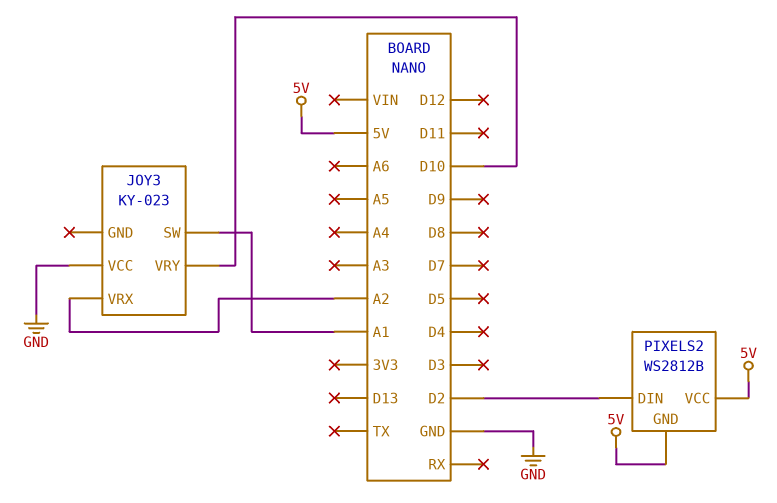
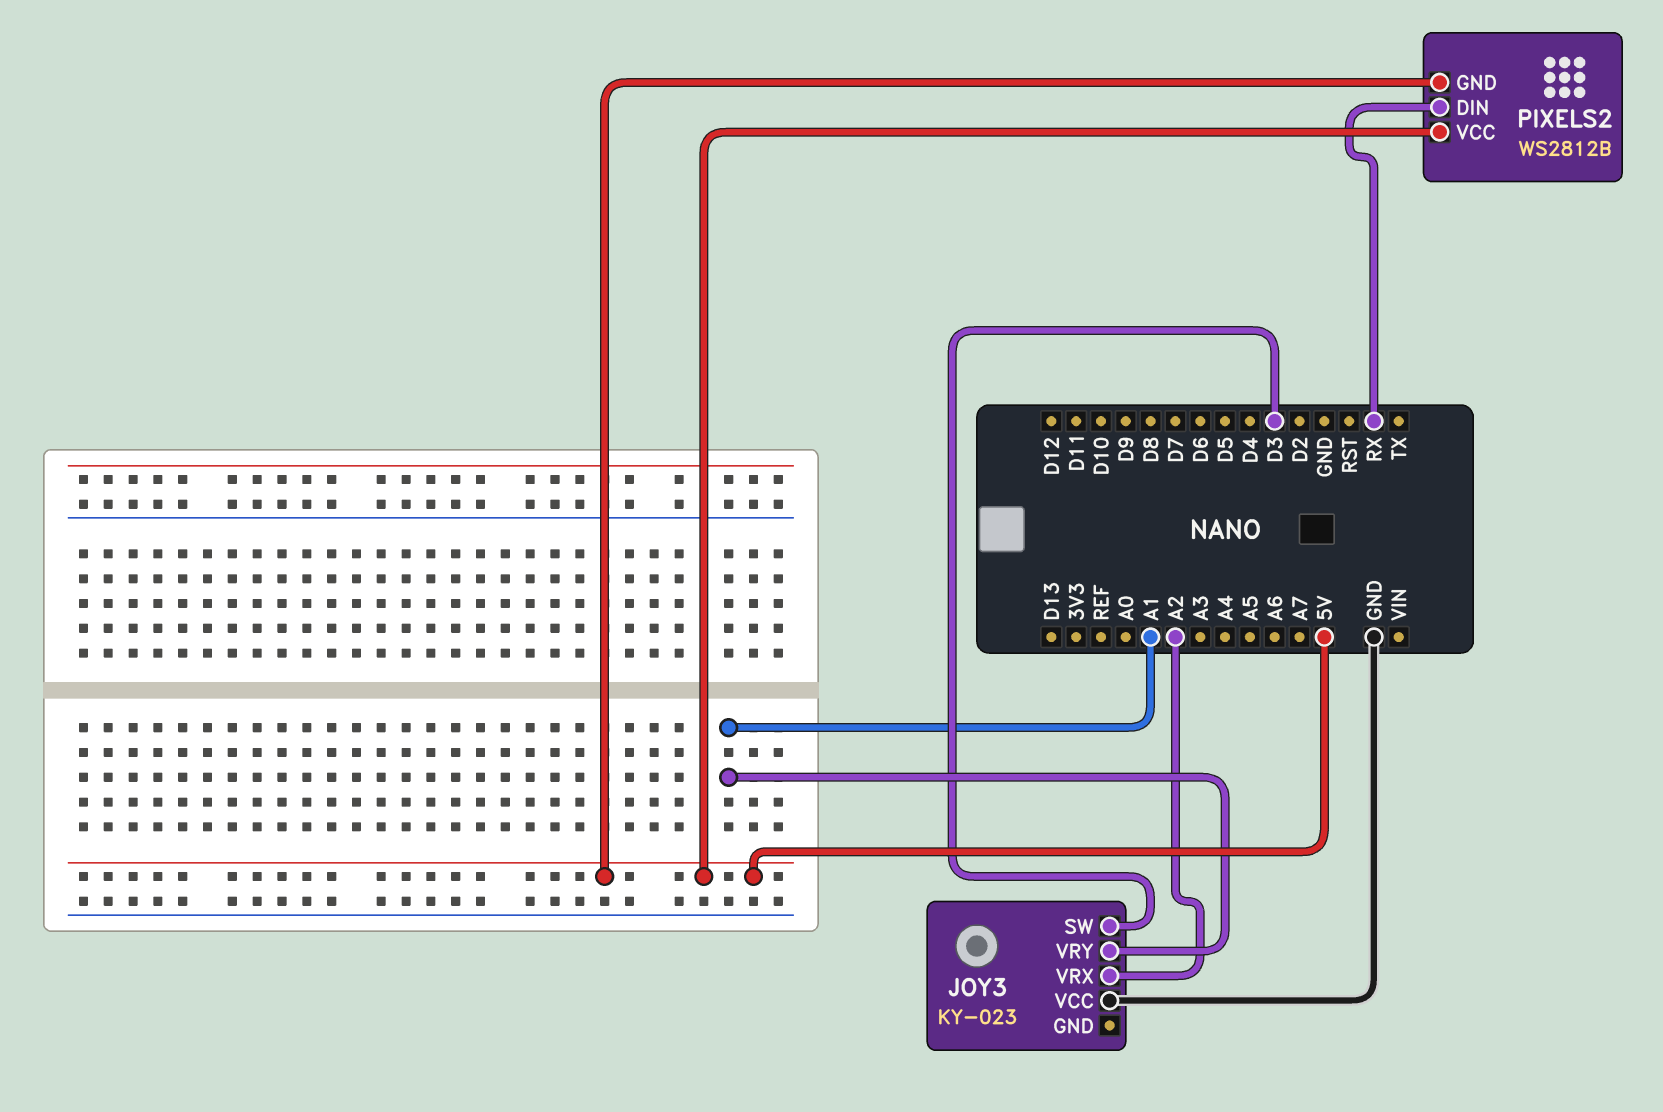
JOY3 pin SW: A1 -> D3
JOY3 pin VRY: D10 -> A1
PIXELS2 pin DIN: D2 -> RX

